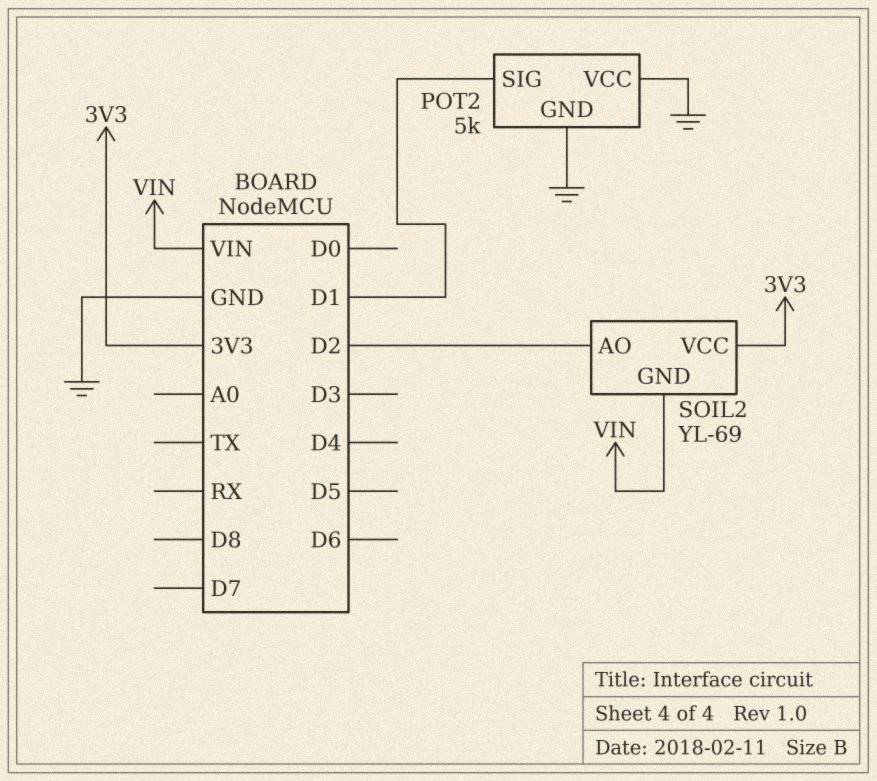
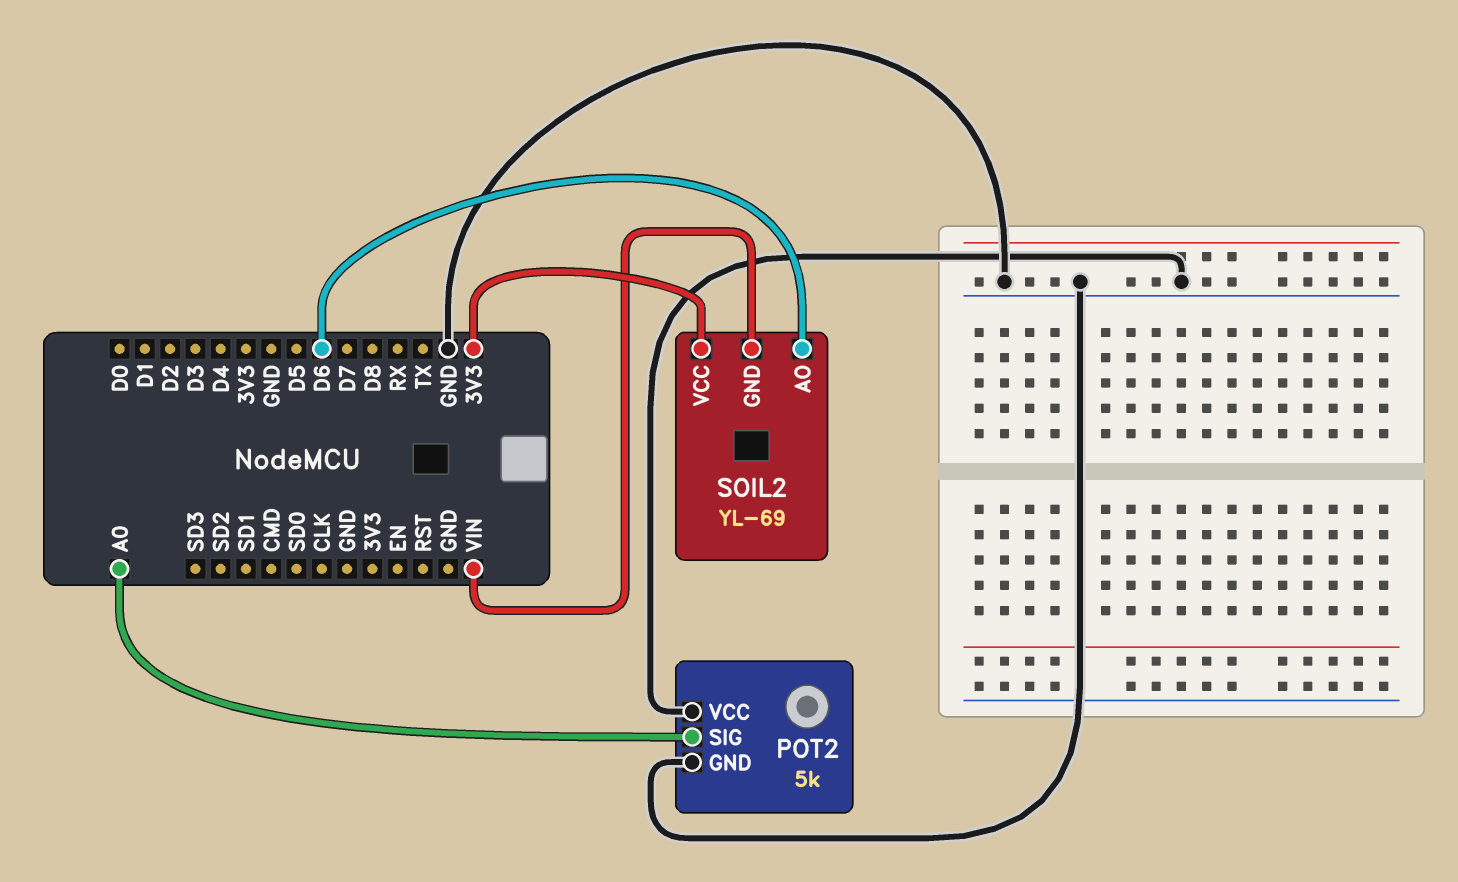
POT2 pin SIG: D1 -> A0
SOIL2 pin AO: D2 -> D6

